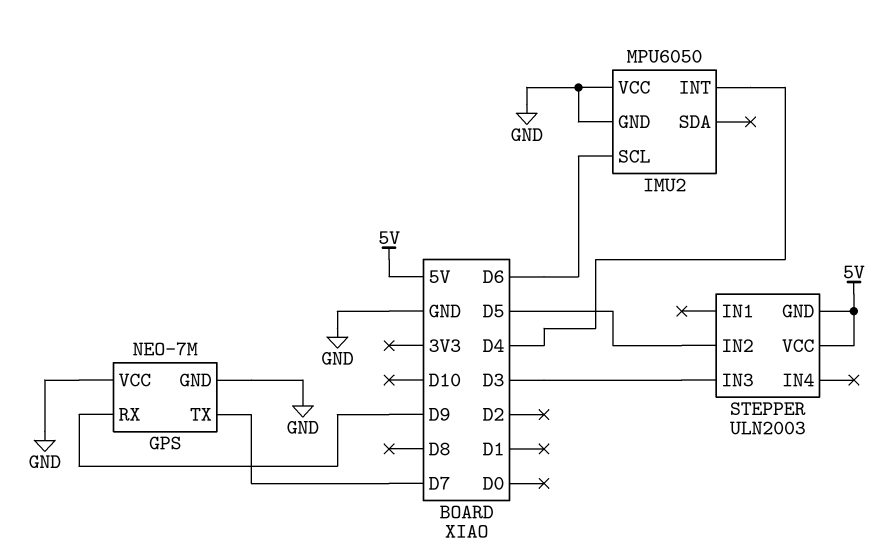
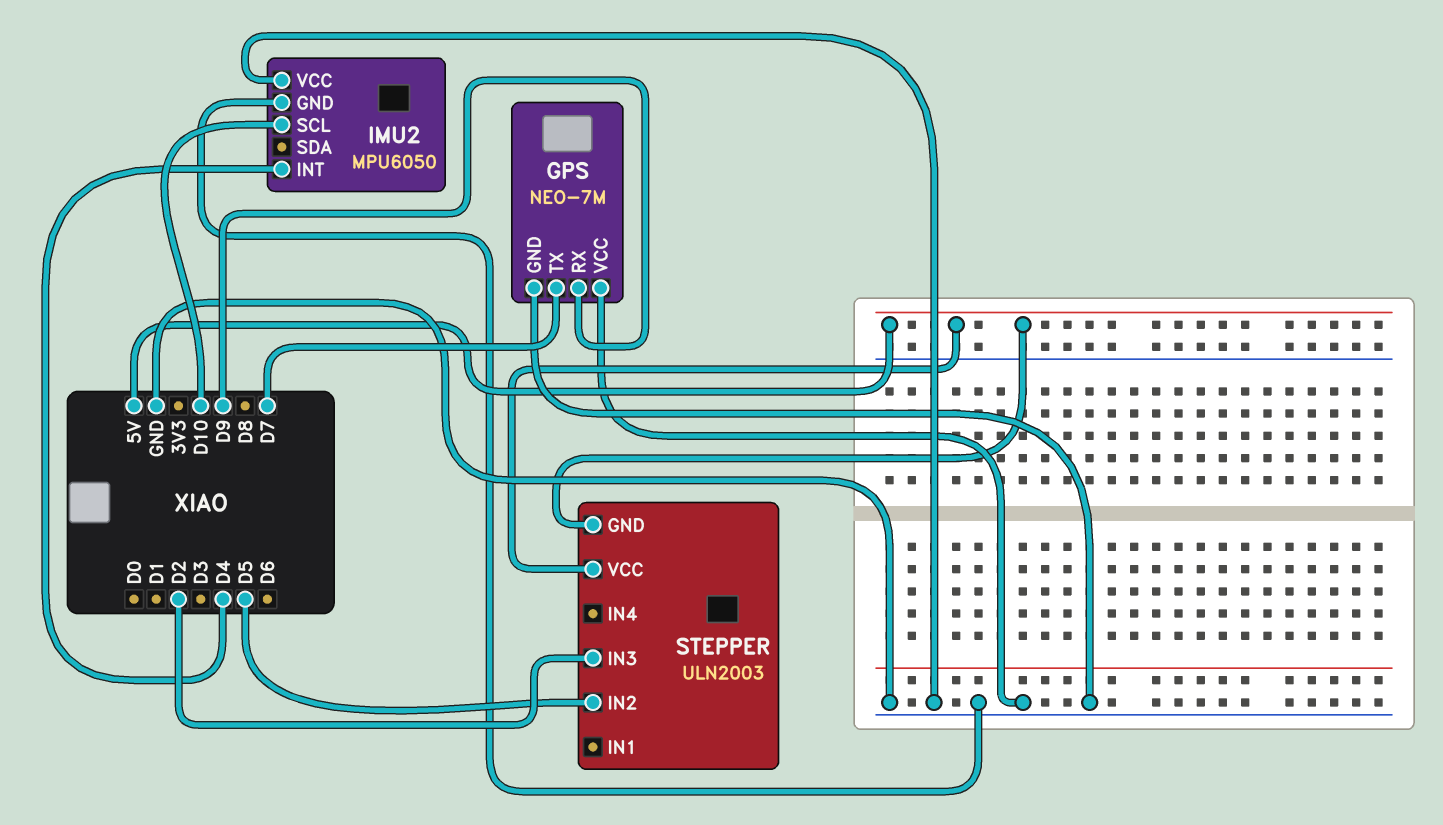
IMU2 pin SCL: D6 -> D10
STEPPER pin IN3: D3 -> D2

